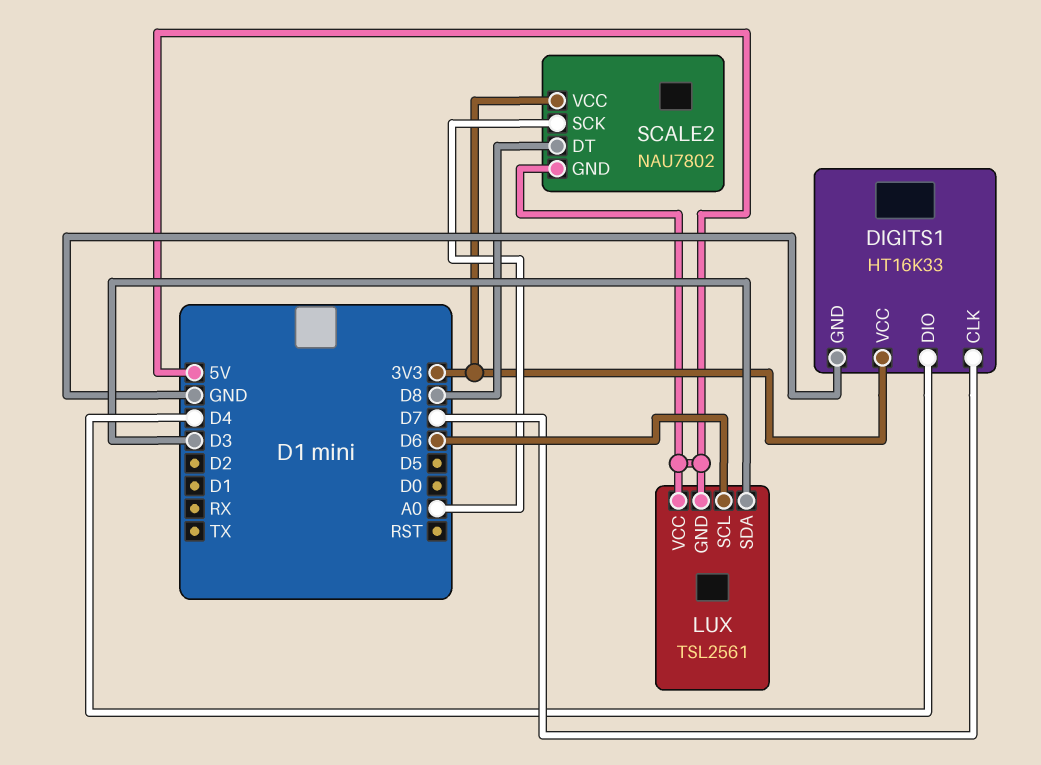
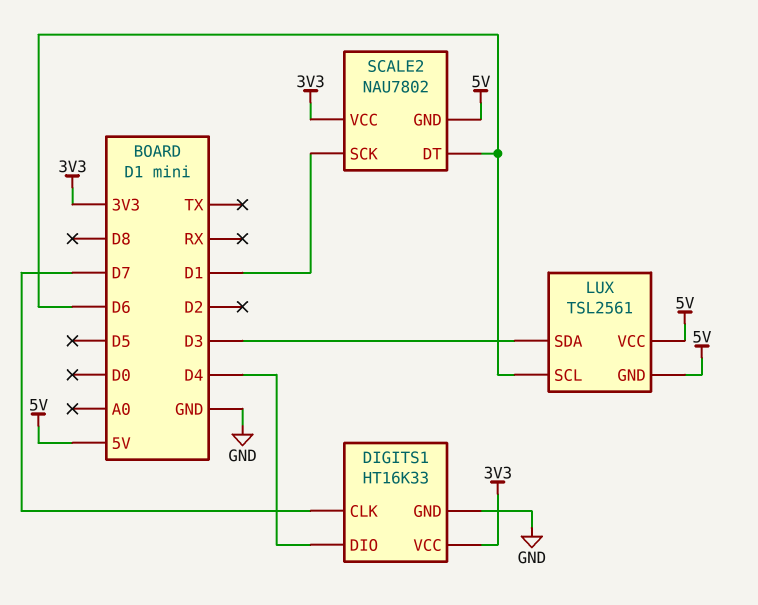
SCALE2 pin DT: D8 -> D6
SCALE2 pin SCK: A0 -> D1

